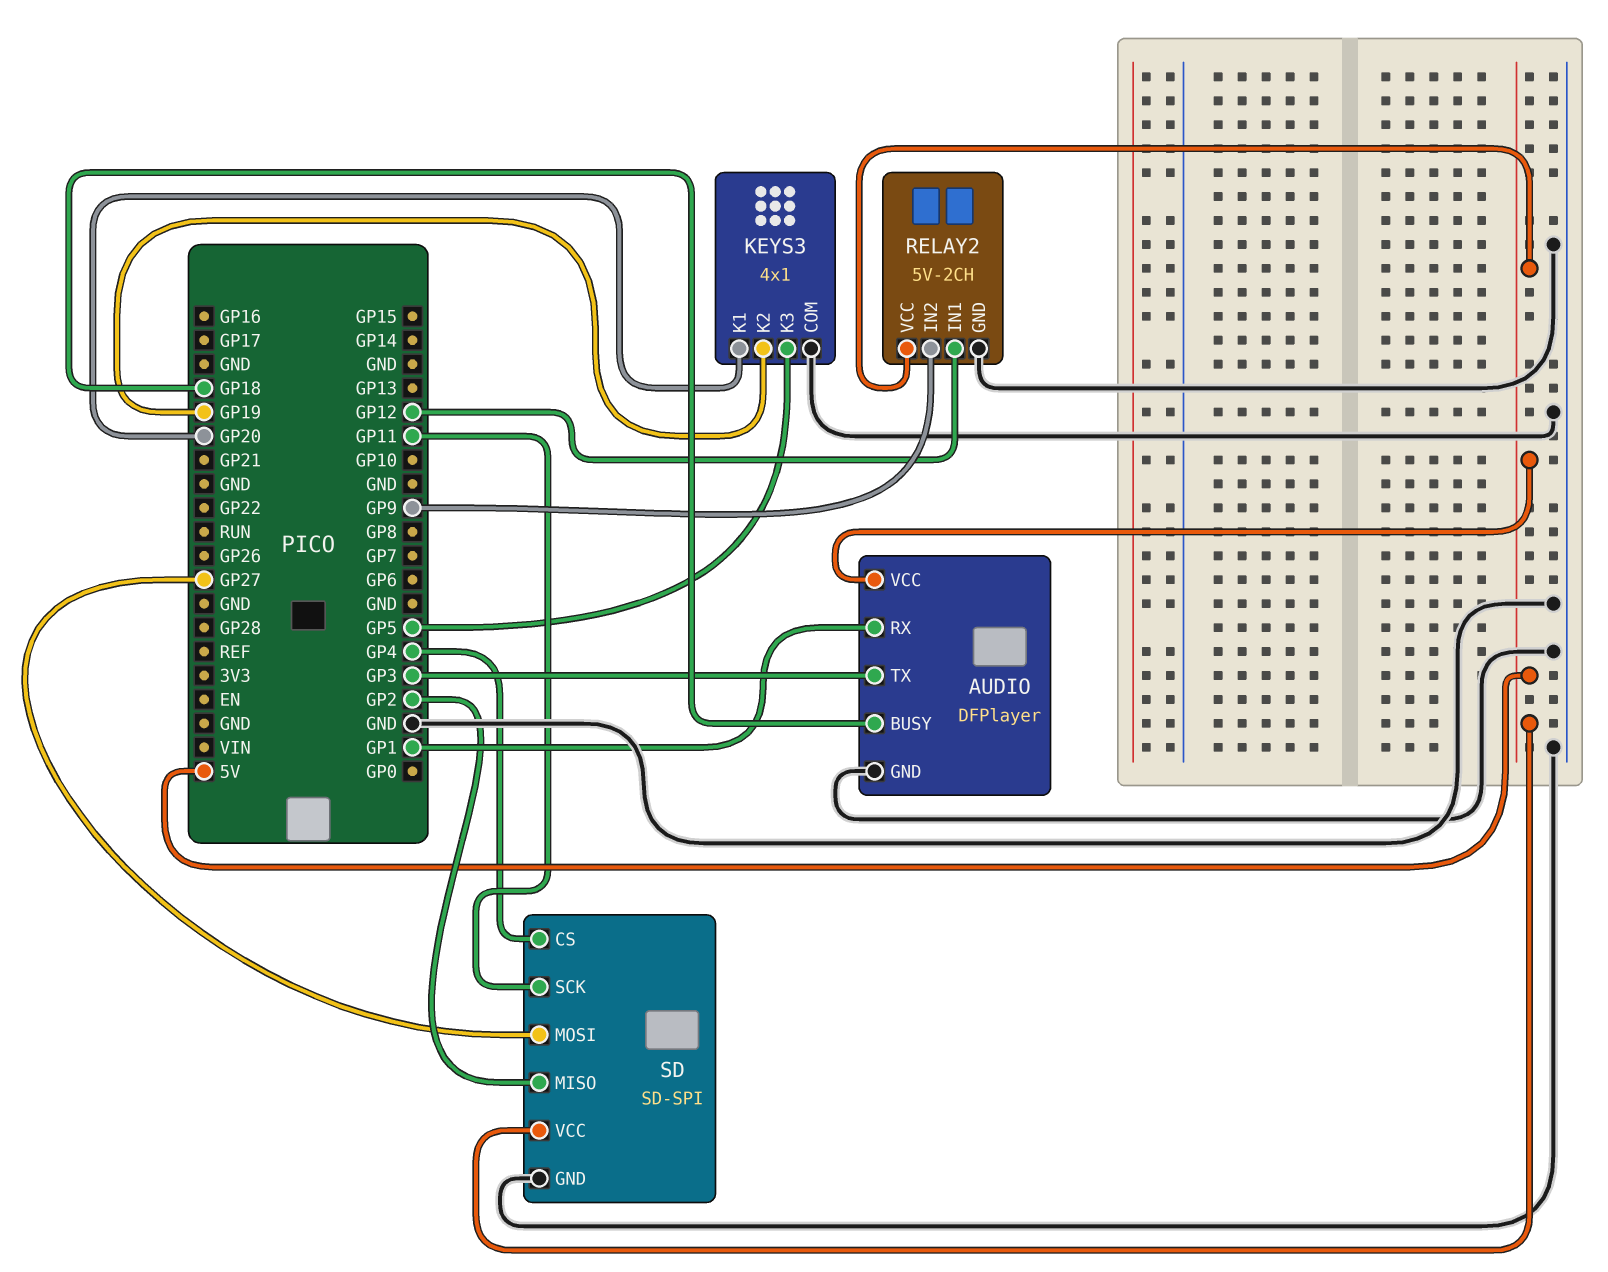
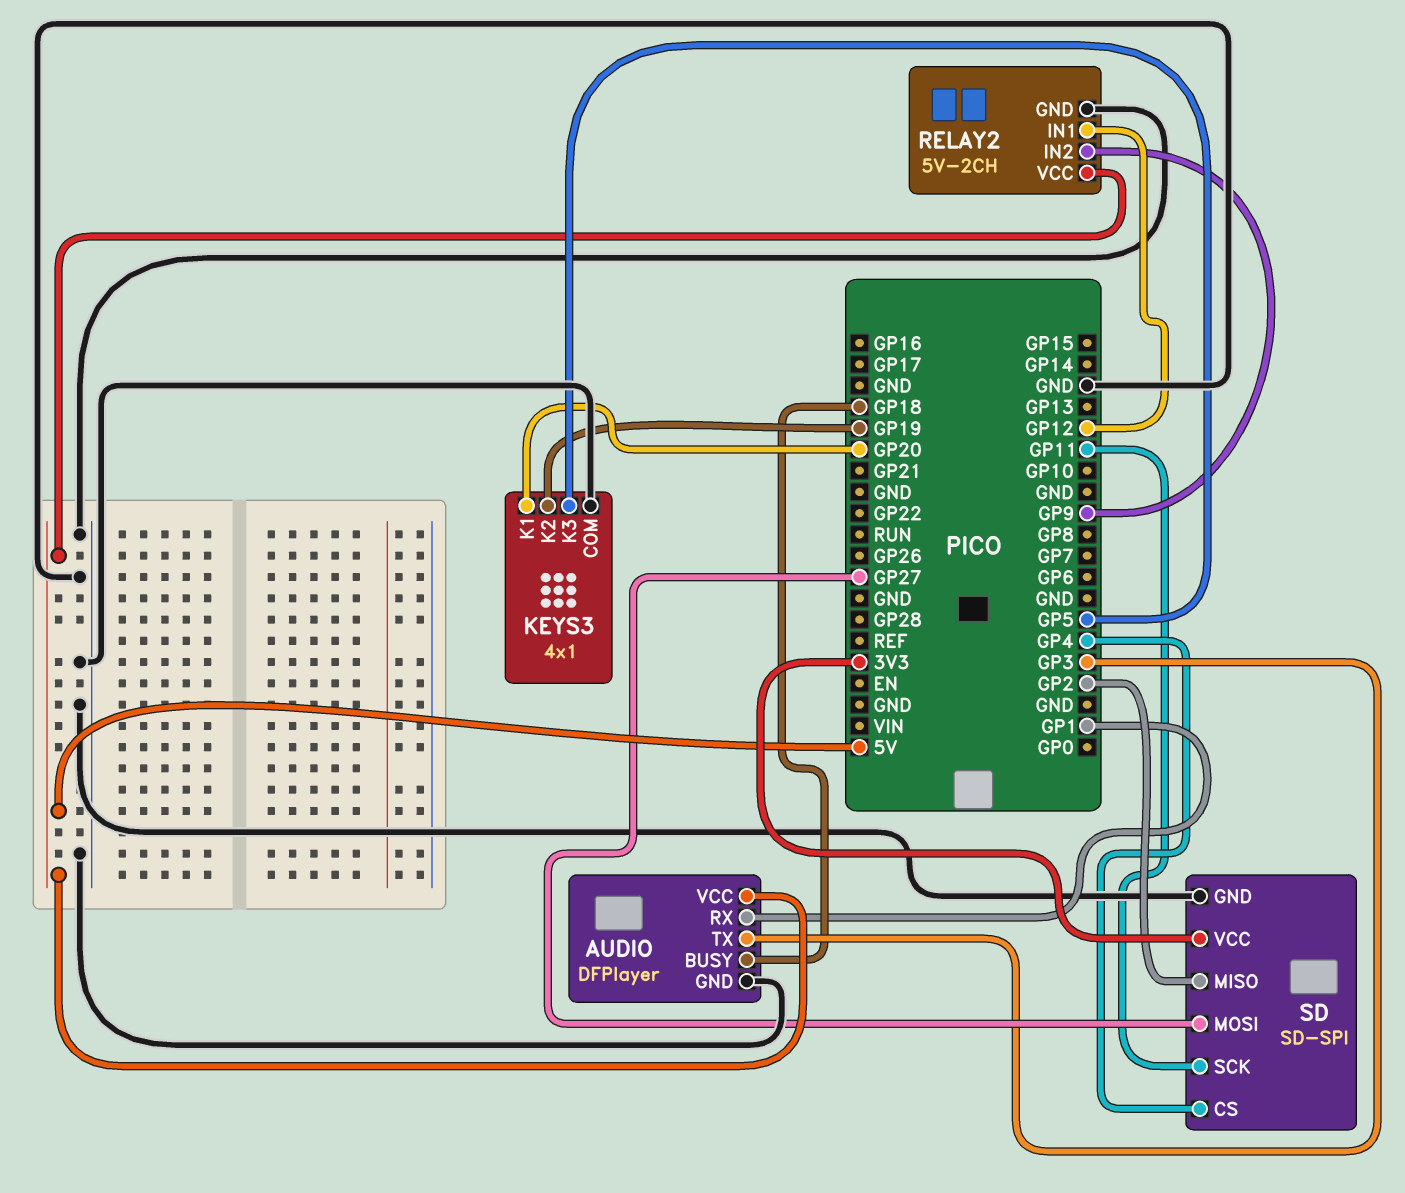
SD pin VCC: 5V -> 3V3

